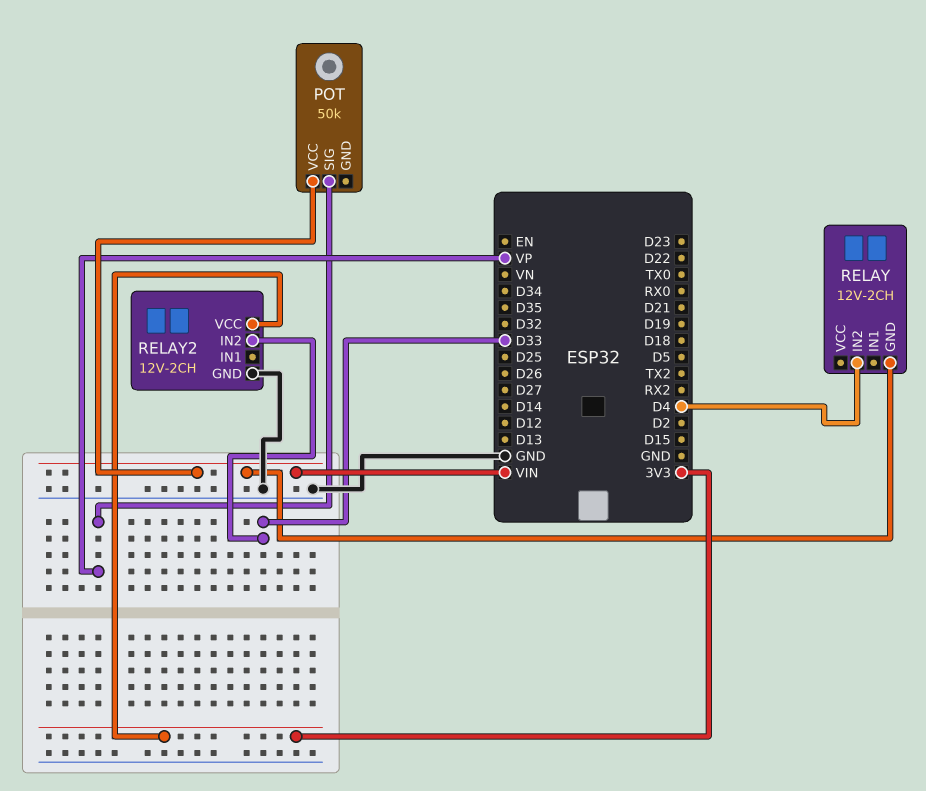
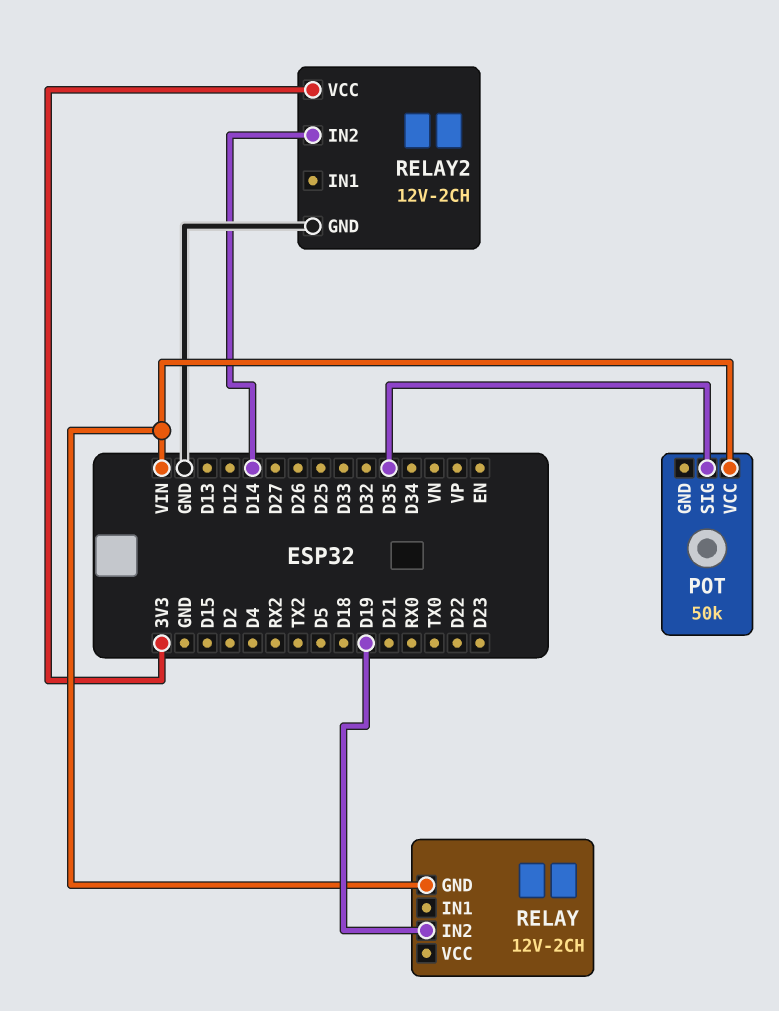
POT pin SIG: VP -> D35
RELAY pin IN2: D4 -> D19
RELAY2 pin IN2: D33 -> D14

